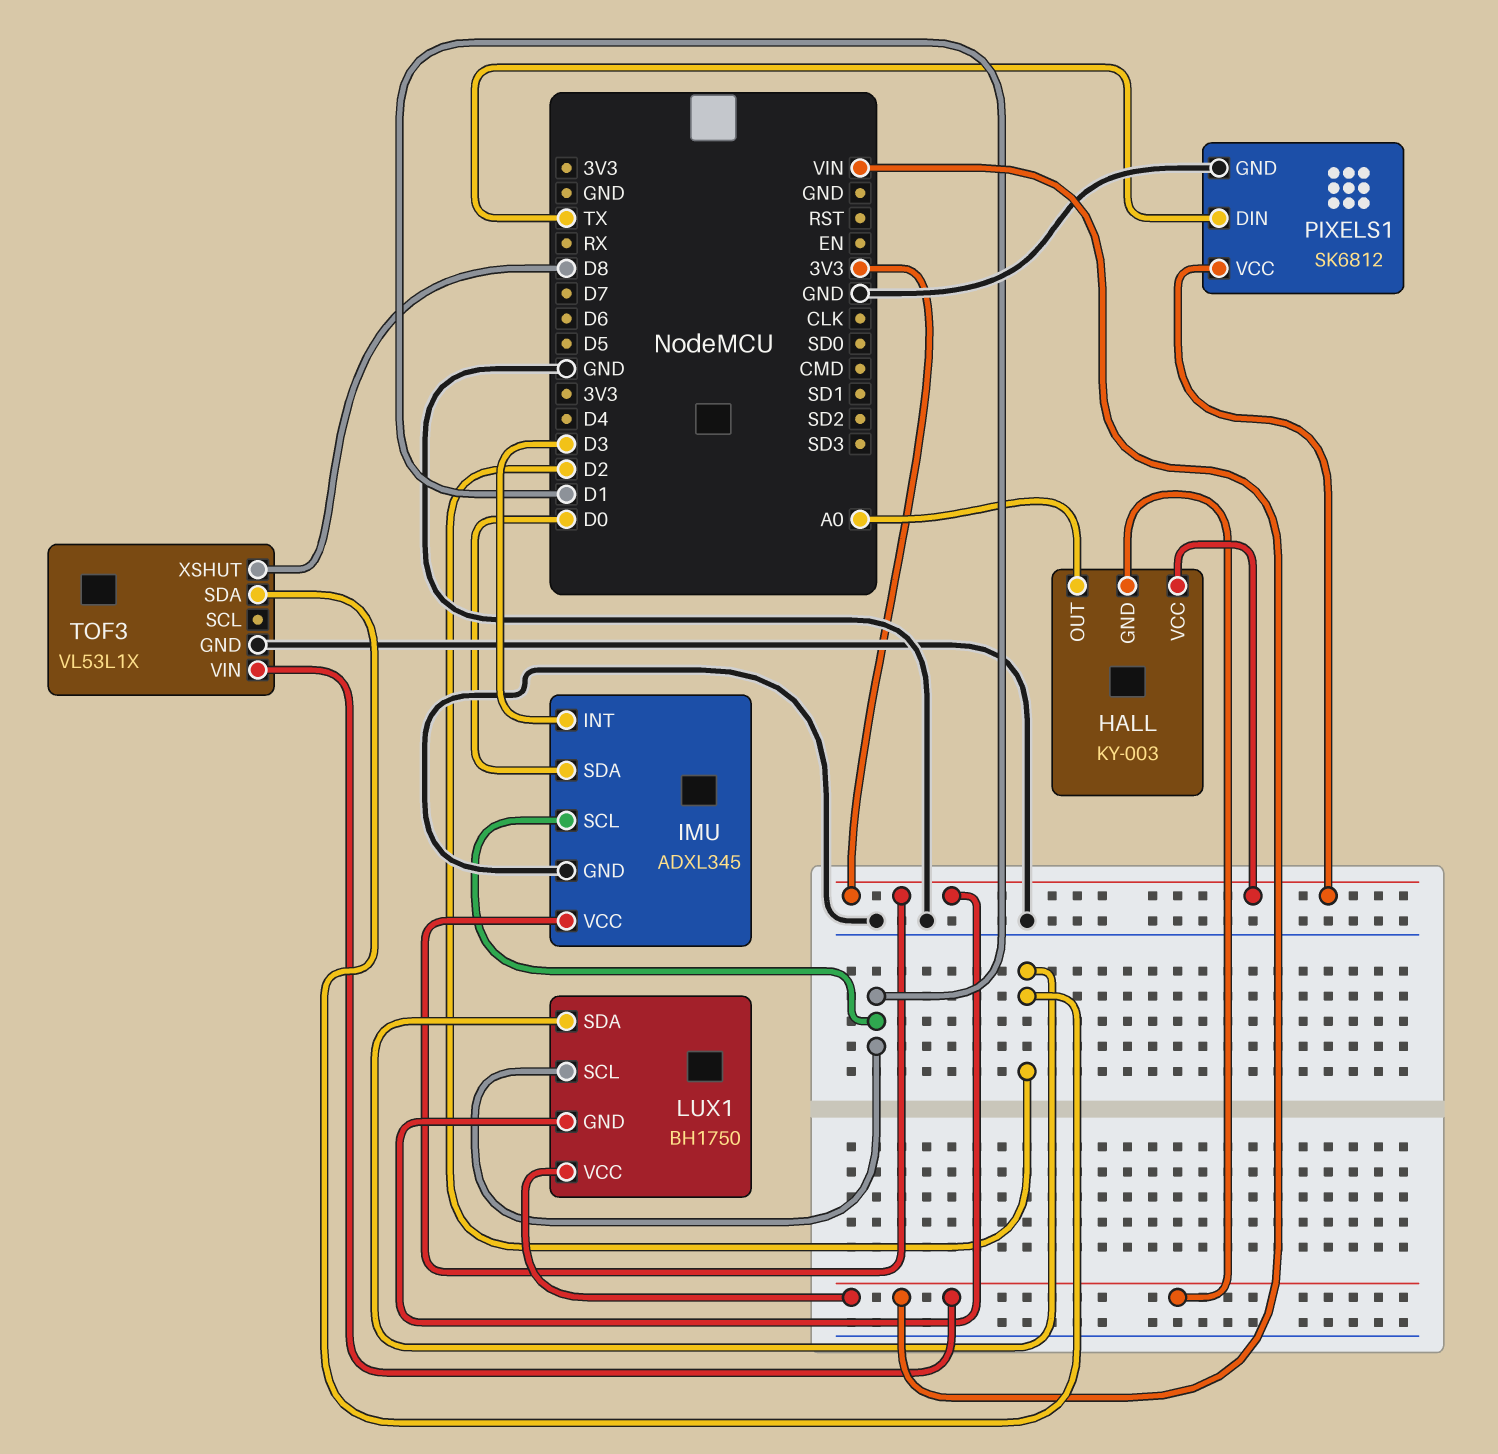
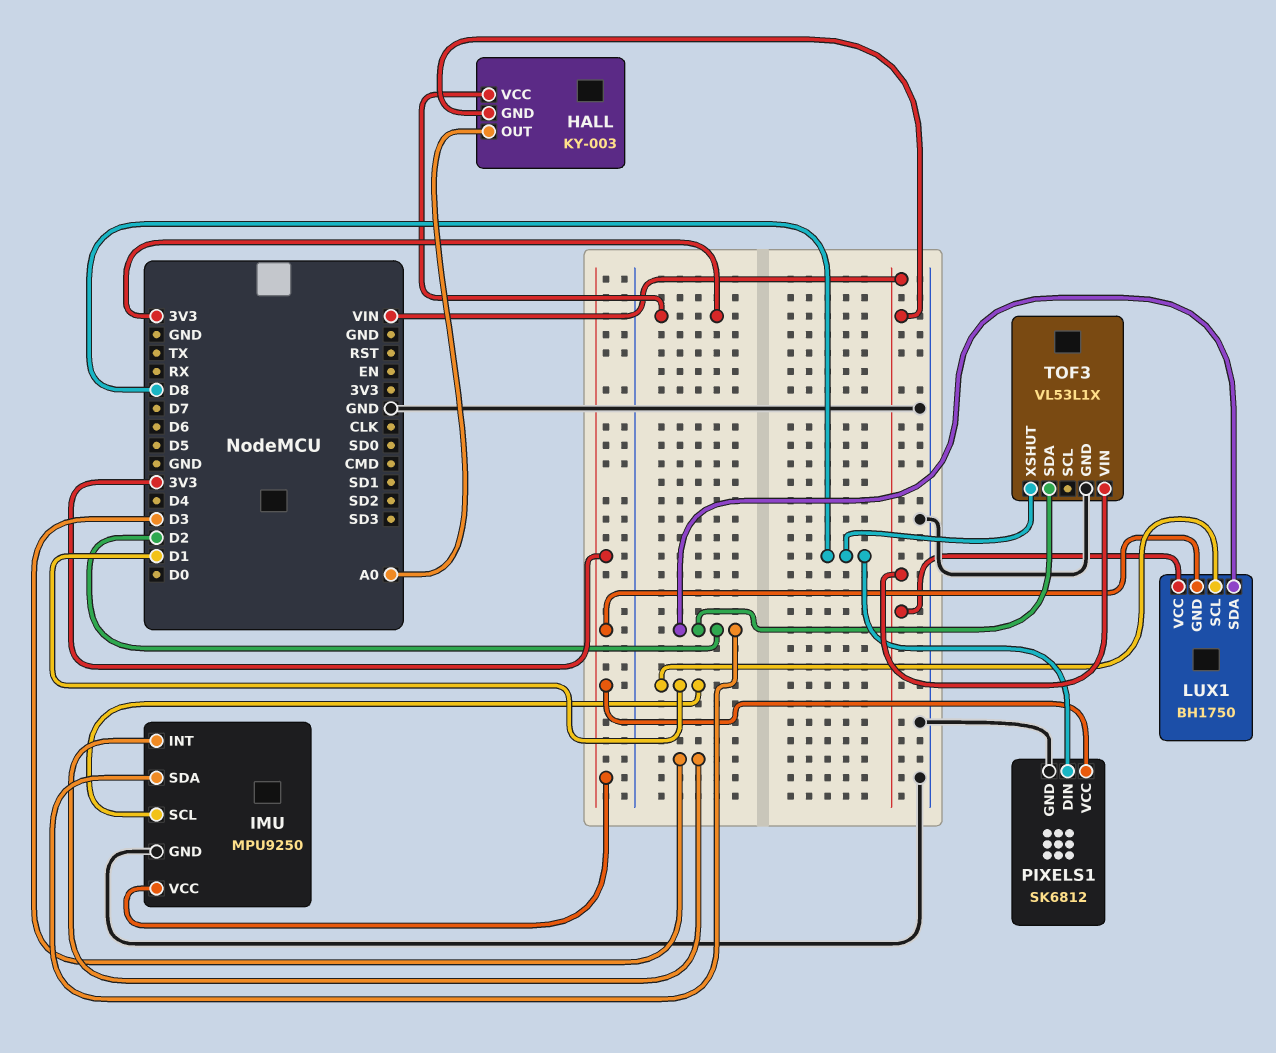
IMU: ADXL345 -> MPU9250
IMU pin SDA: D0 -> D2
PIXELS1 pin DIN: TX -> D8

